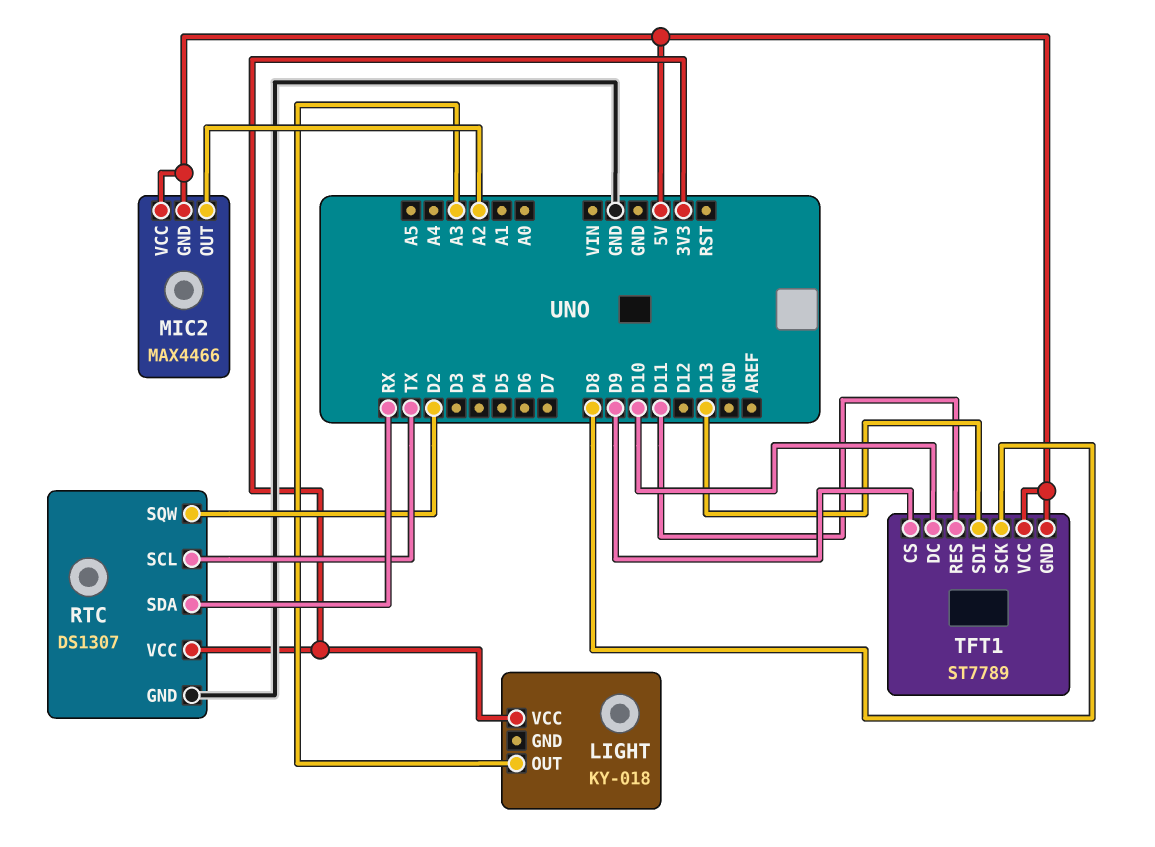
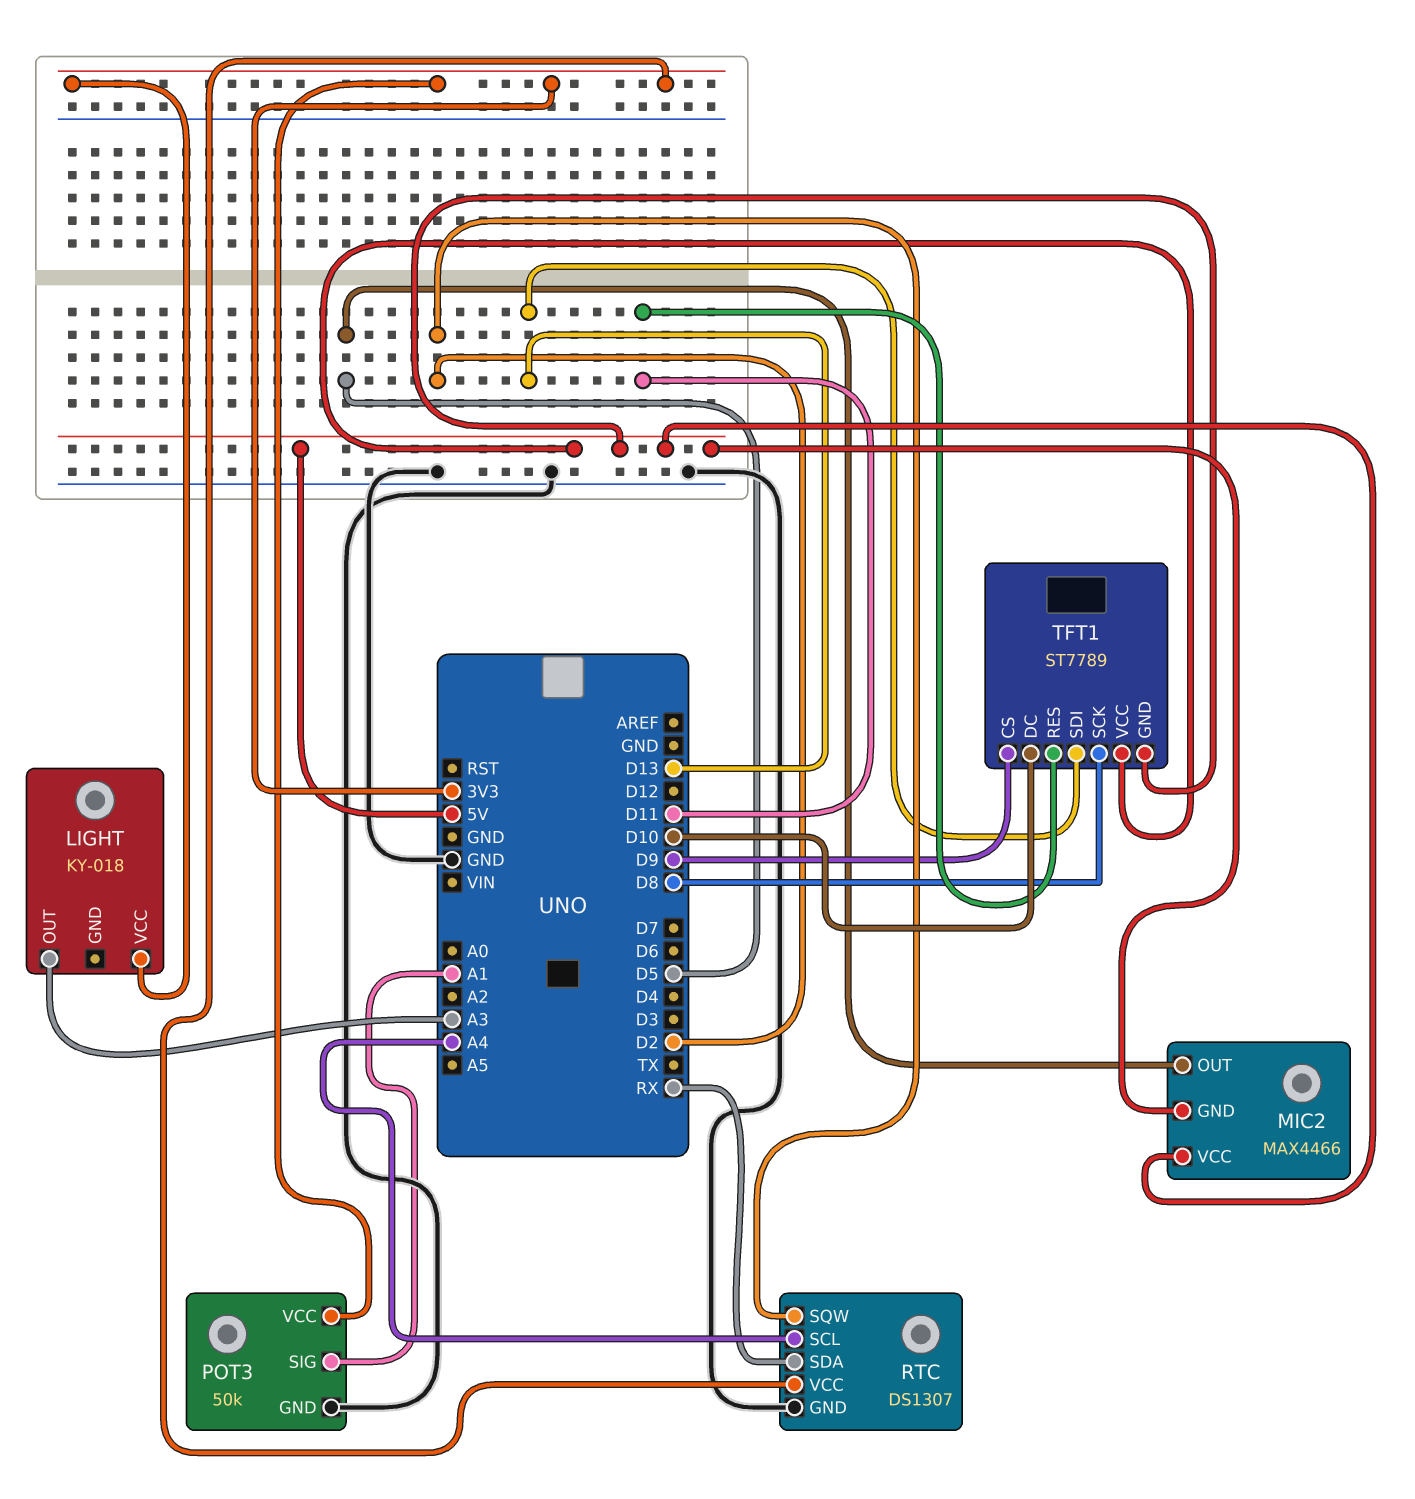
MIC2 pin OUT: A2 -> D5
POT3: none -> 50k
POT3 pin GND: none -> GND
POT3 pin SIG: none -> A1
POT3 pin VCC: none -> 3V3
RTC pin SCL: TX -> A4

